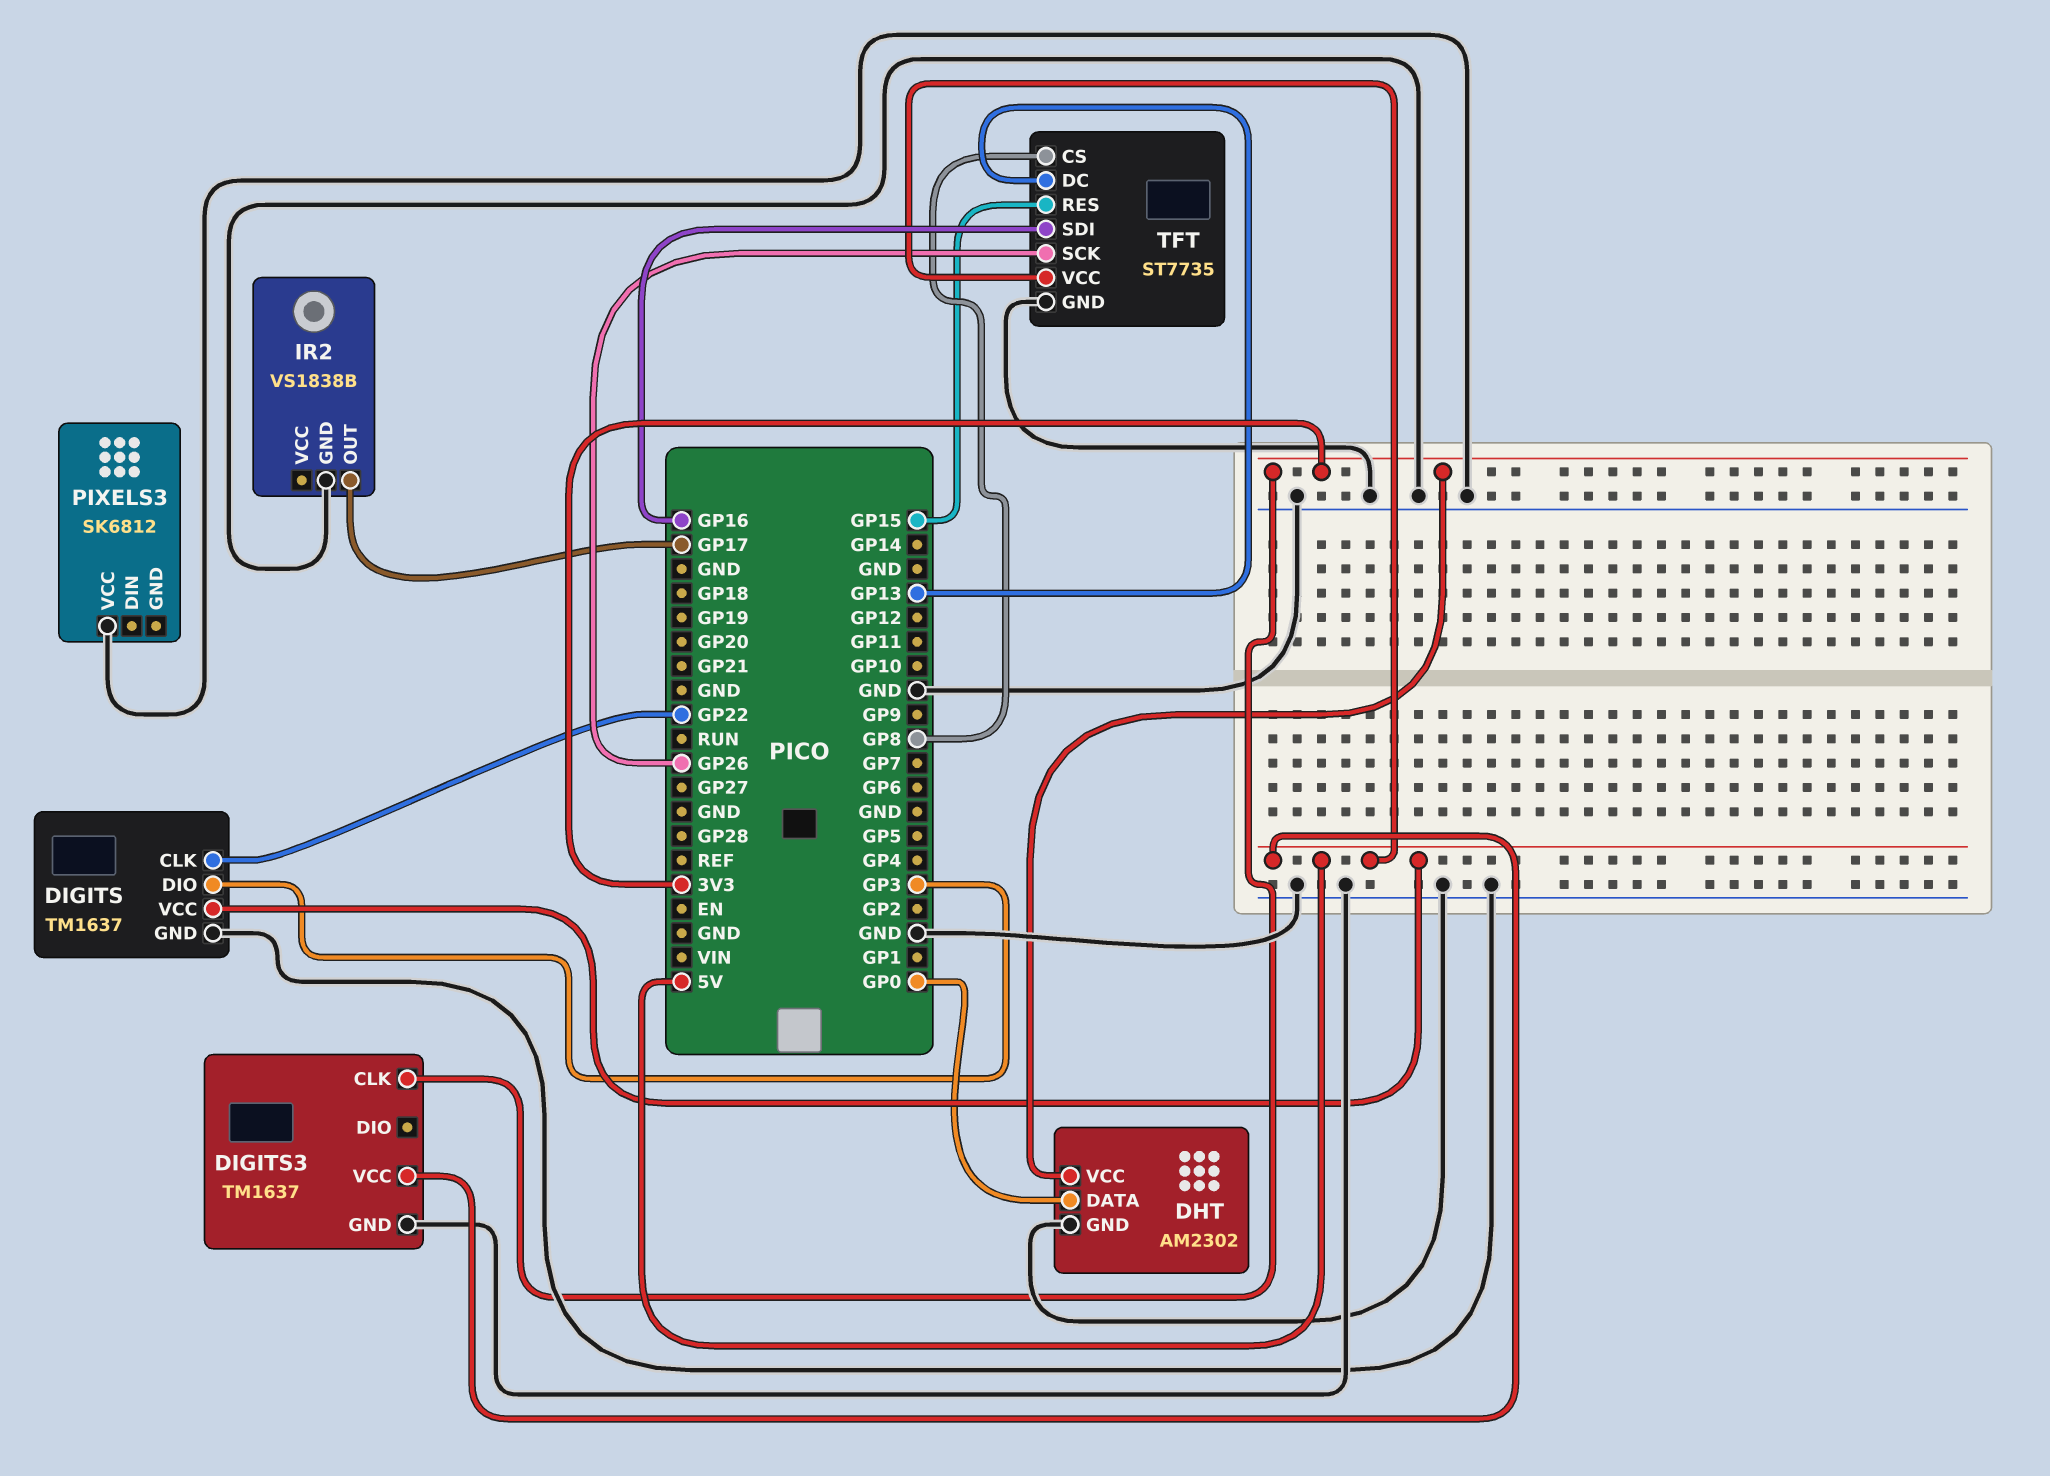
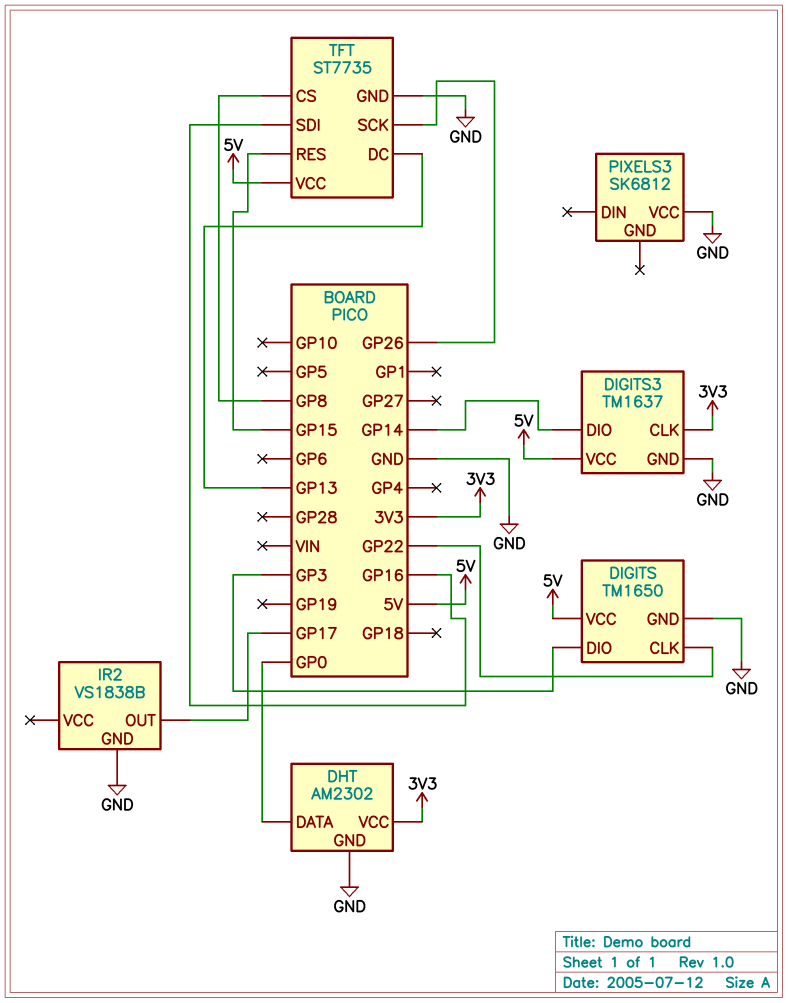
DIGITS: TM1637 -> TM1650
DIGITS3 pin DIO: none -> GP14

